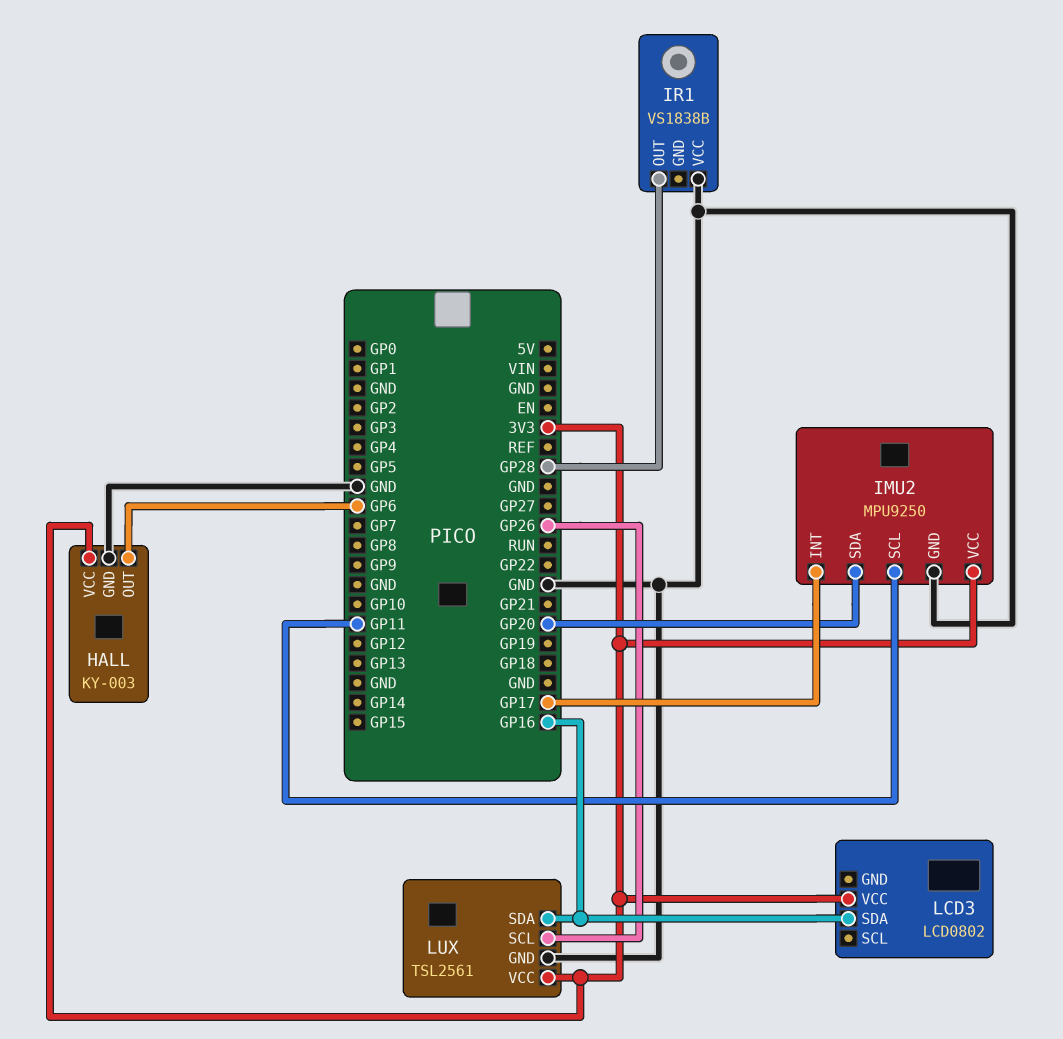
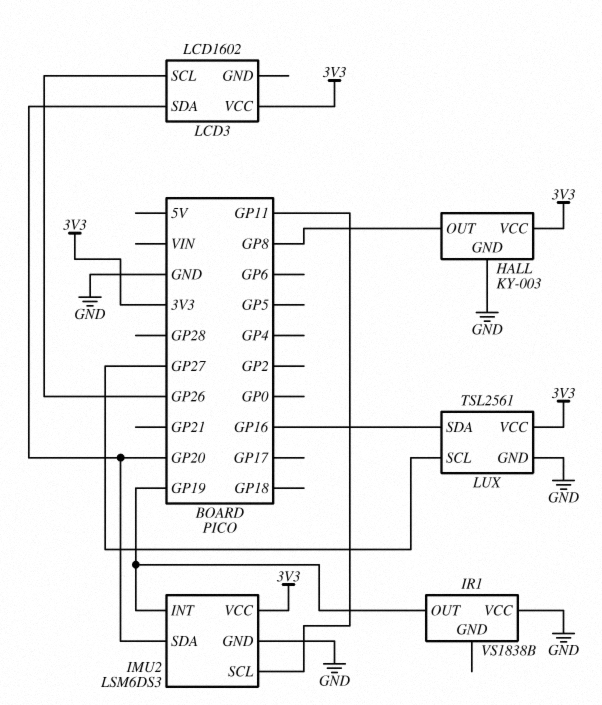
HALL pin OUT: GP6 -> GP8
IMU2: MPU9250 -> LSM6DS3
IMU2 pin INT: GP17 -> GP19
IR1 pin OUT: GP28 -> GP19
LCD3: LCD0802 -> LCD1602
LCD3 pin SCL: none -> GP26
LCD3 pin SDA: GP16 -> GP20
LUX pin SCL: GP26 -> GP27

